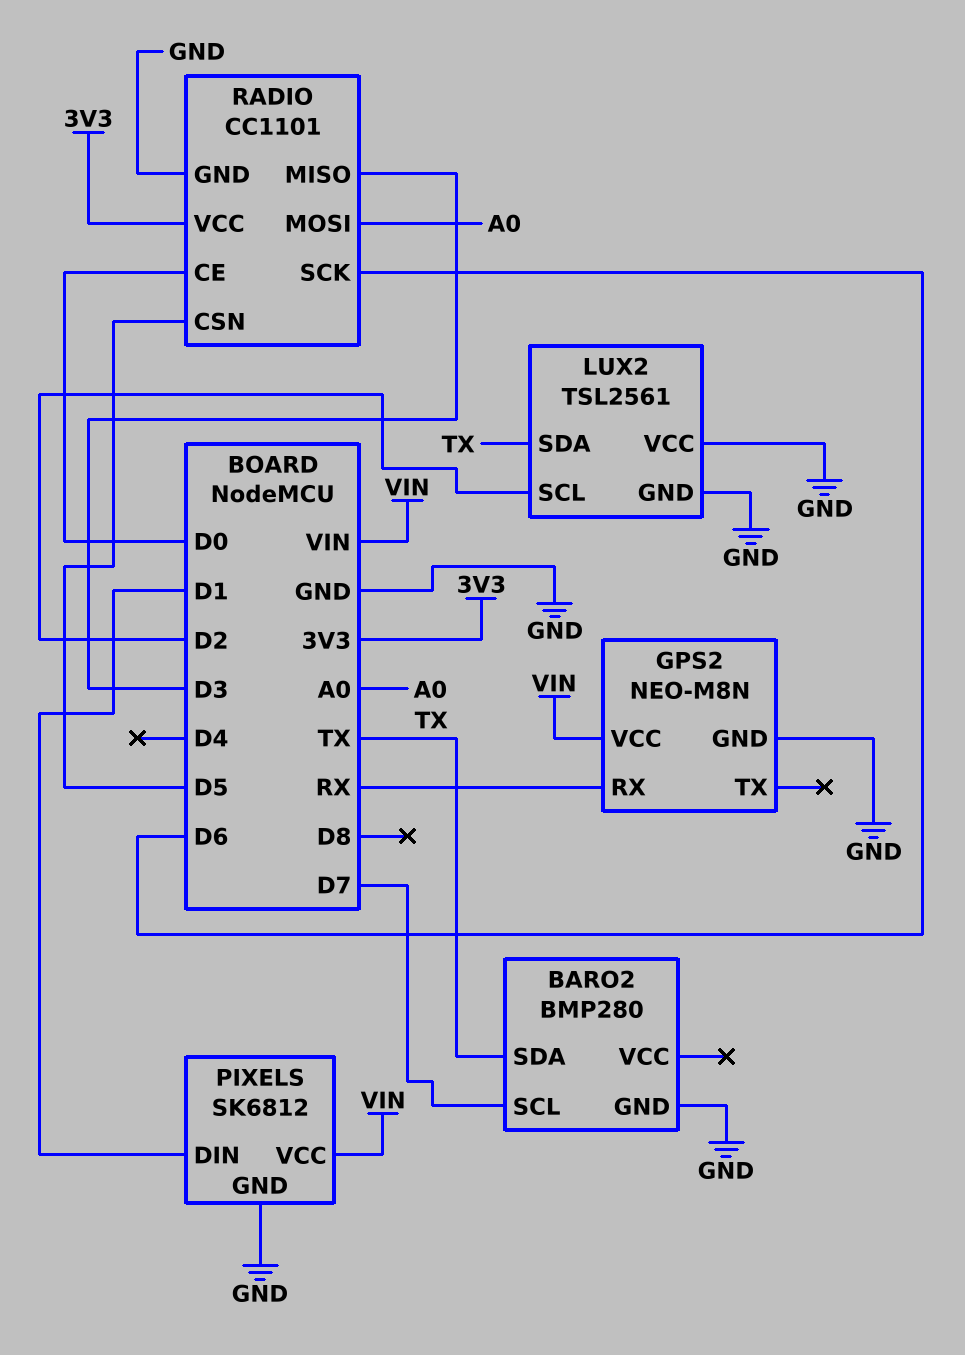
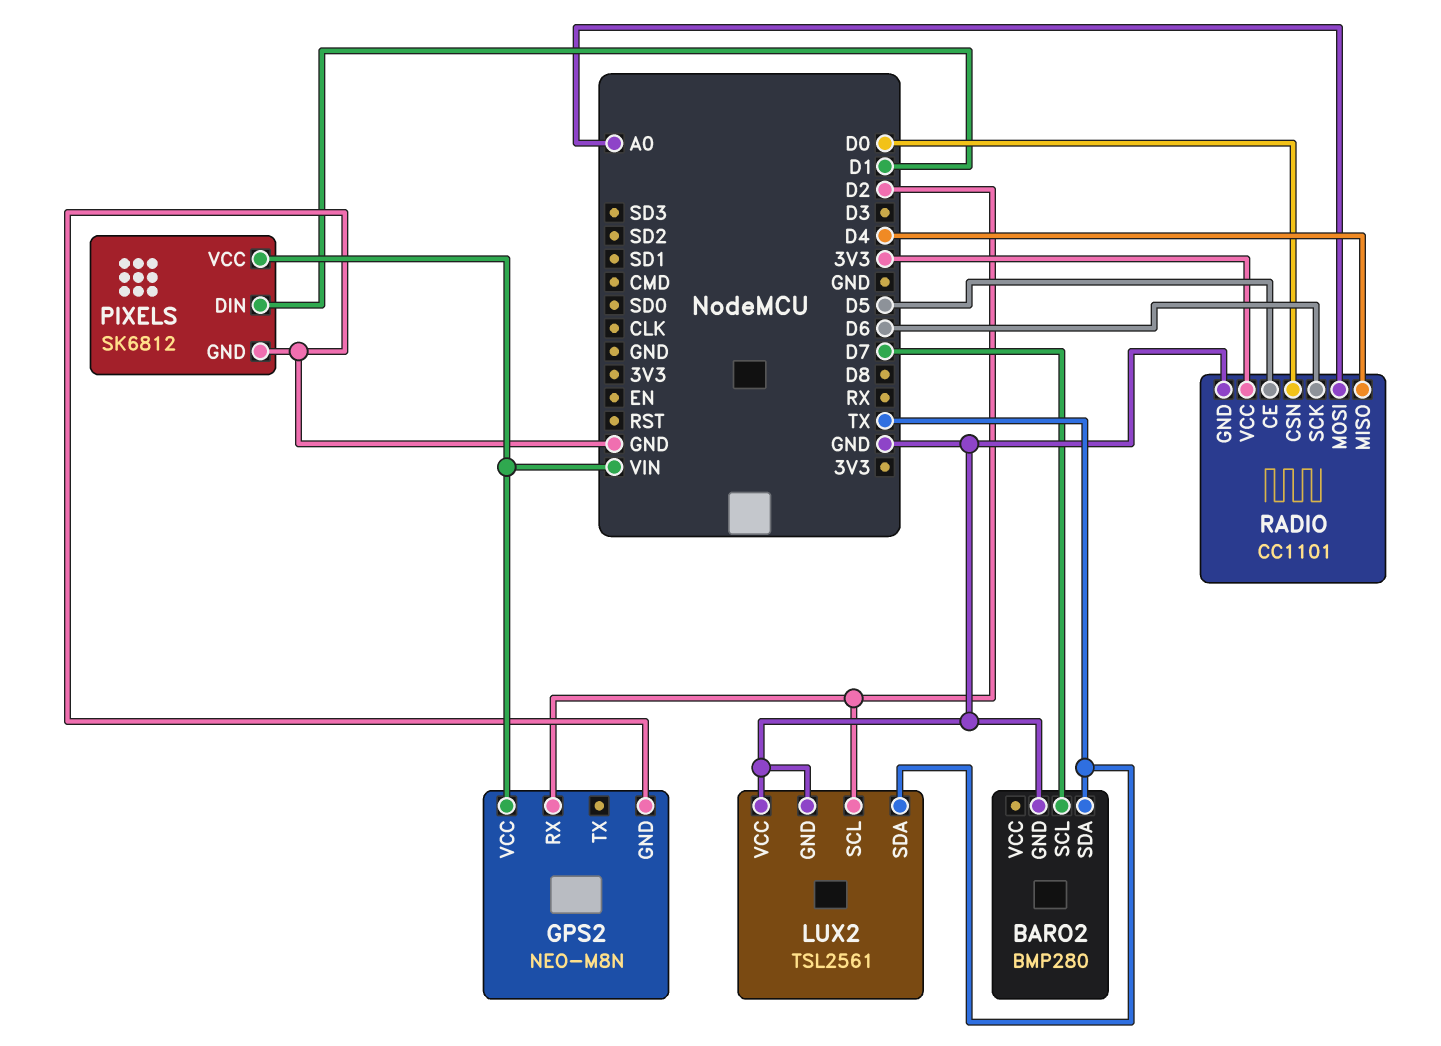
GPS2 pin RX: RX -> D2
RADIO pin CE: D0 -> D5
RADIO pin CSN: D5 -> D0
RADIO pin MISO: D3 -> D4

